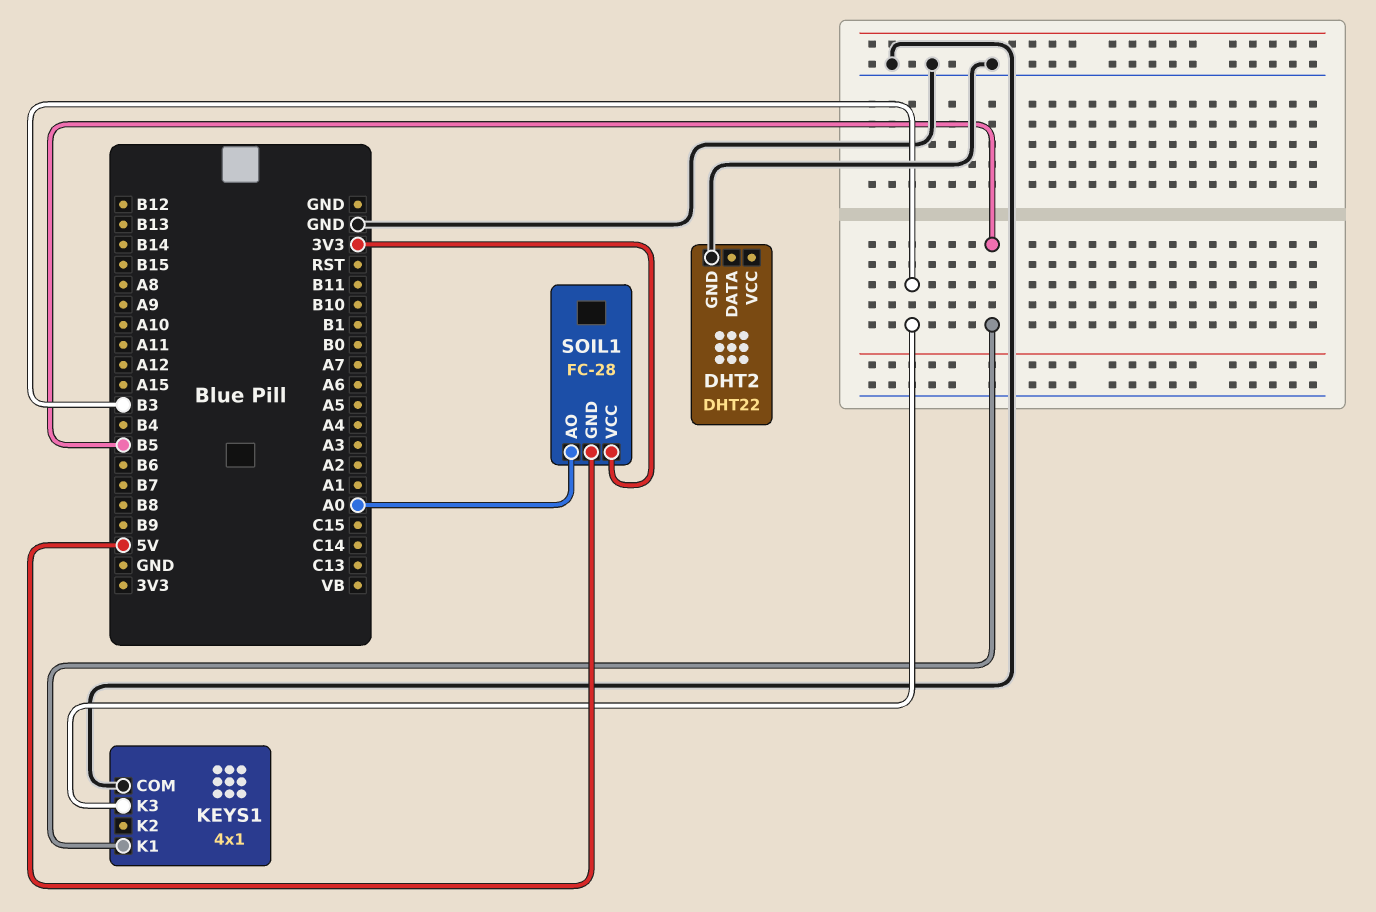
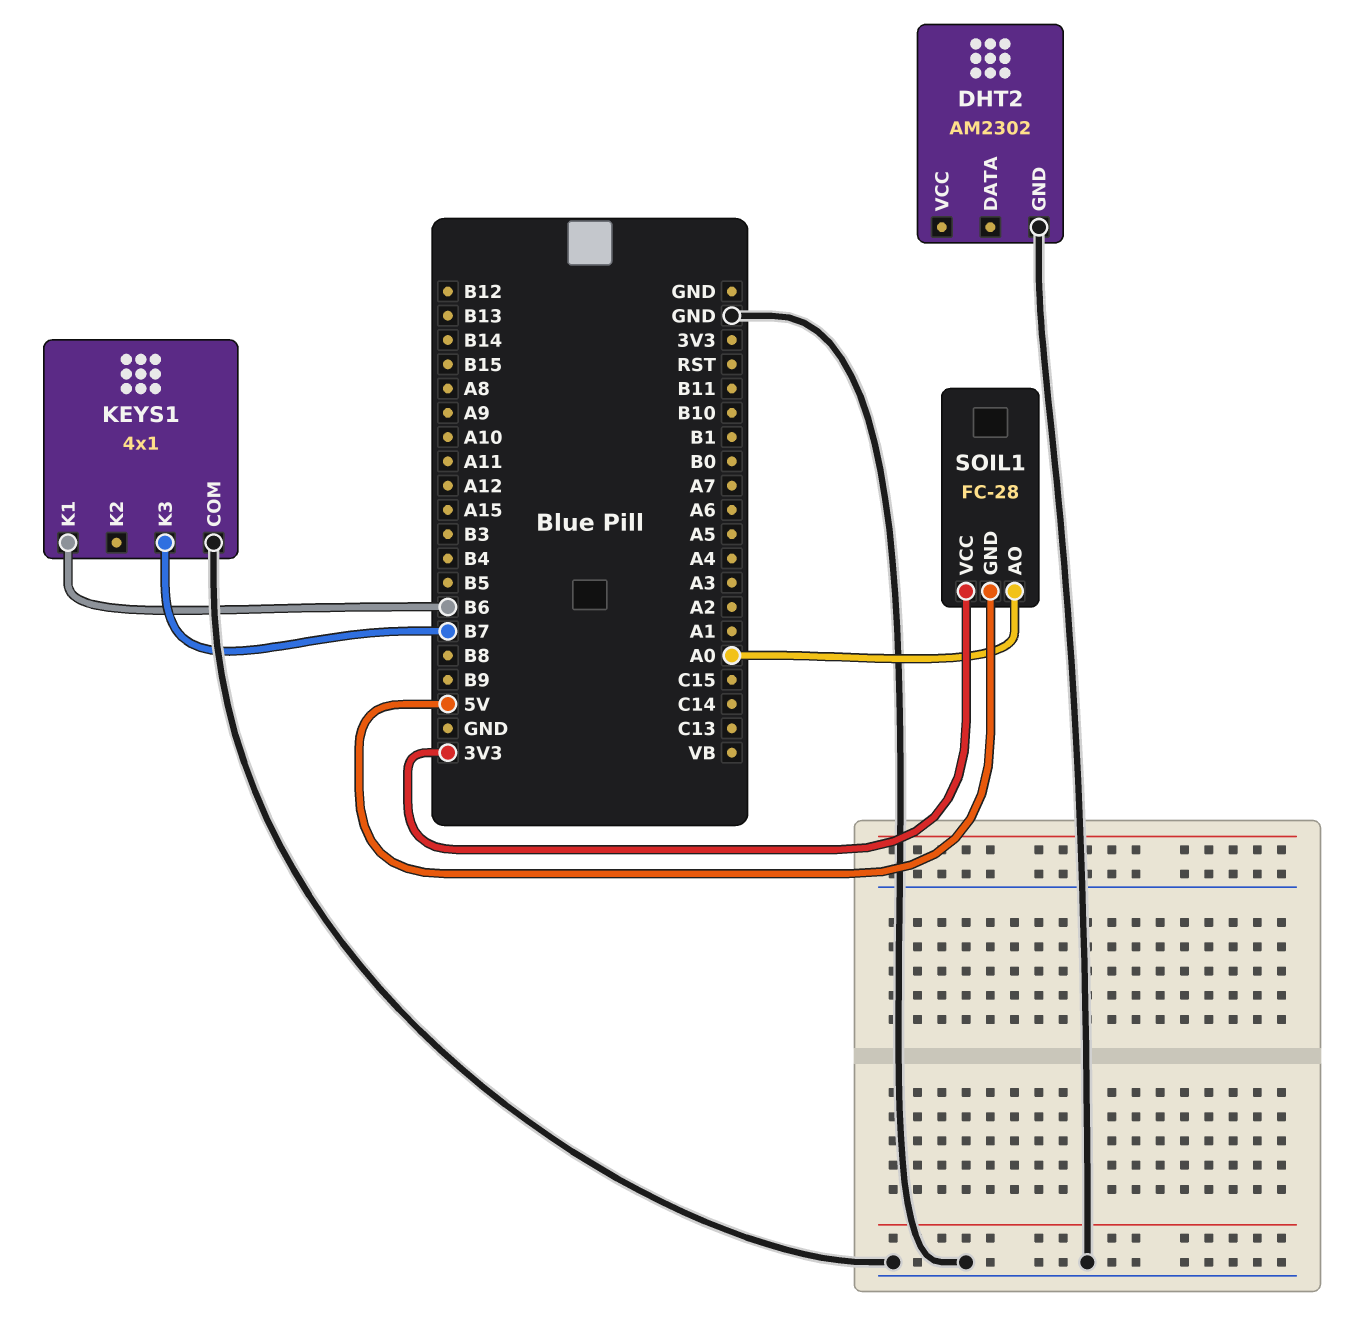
DHT2: DHT22 -> AM2302
KEYS1 pin K1: B5 -> B6
KEYS1 pin K3: B3 -> B7

